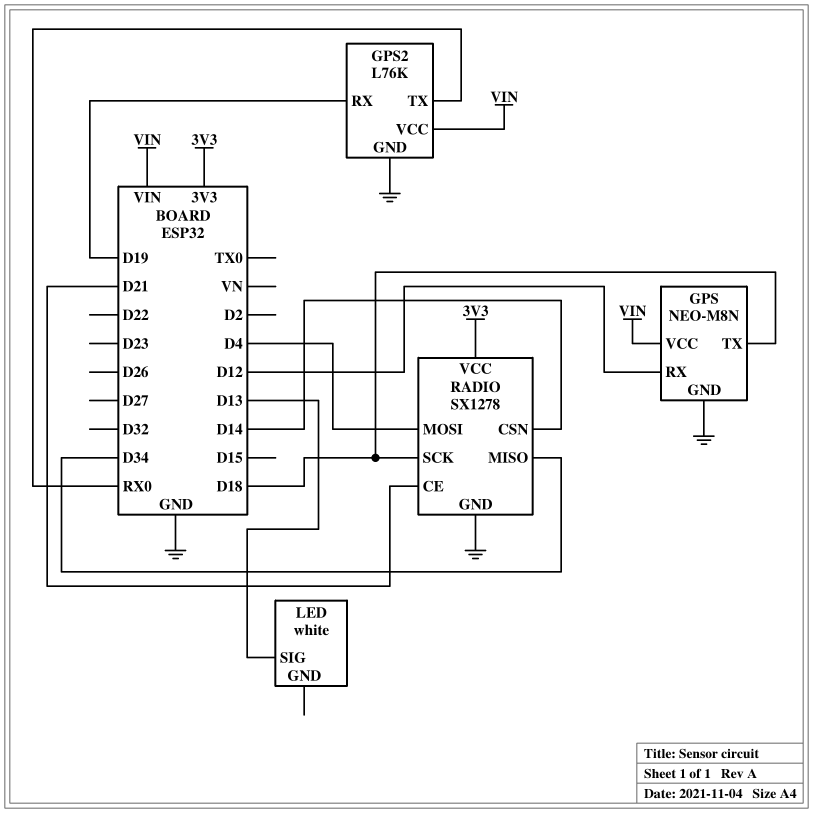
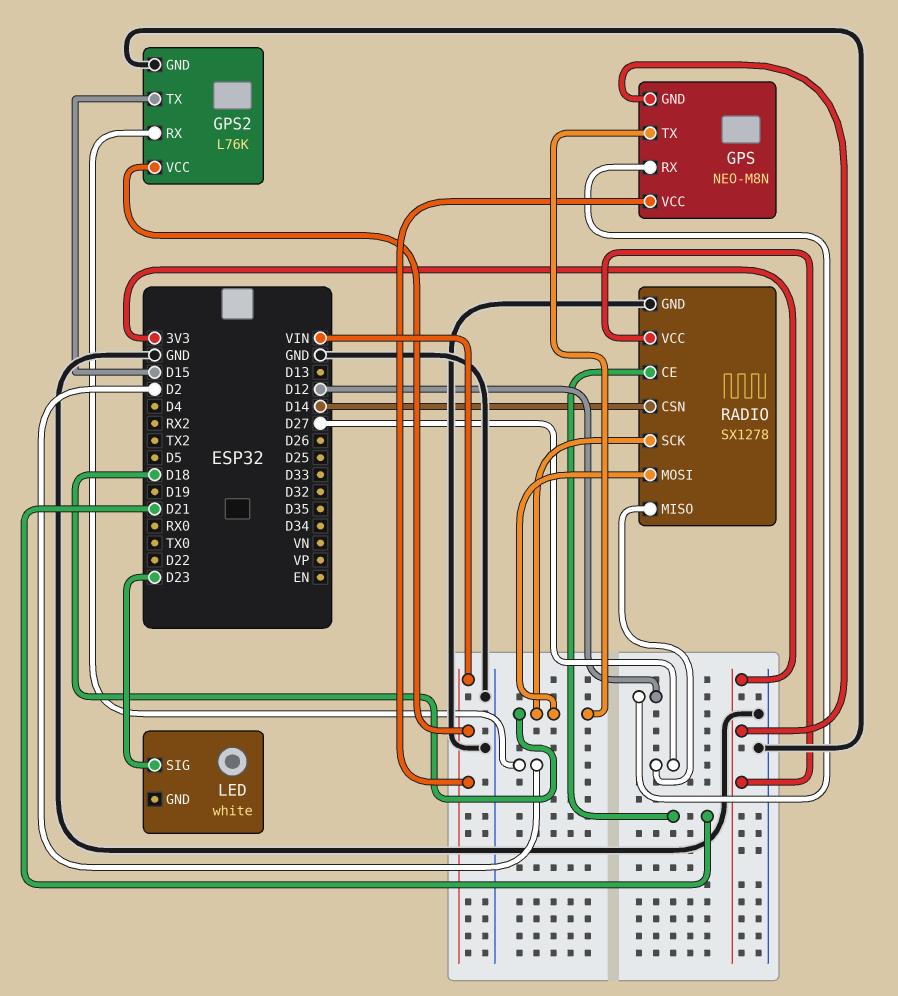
GPS pin GND: GND -> 3V3
GPS2 pin RX: D19 -> D2
GPS2 pin TX: RX0 -> D15
LED pin SIG: D13 -> D23
RADIO pin MISO: D34 -> D27
RADIO pin MOSI: D4 -> D18

